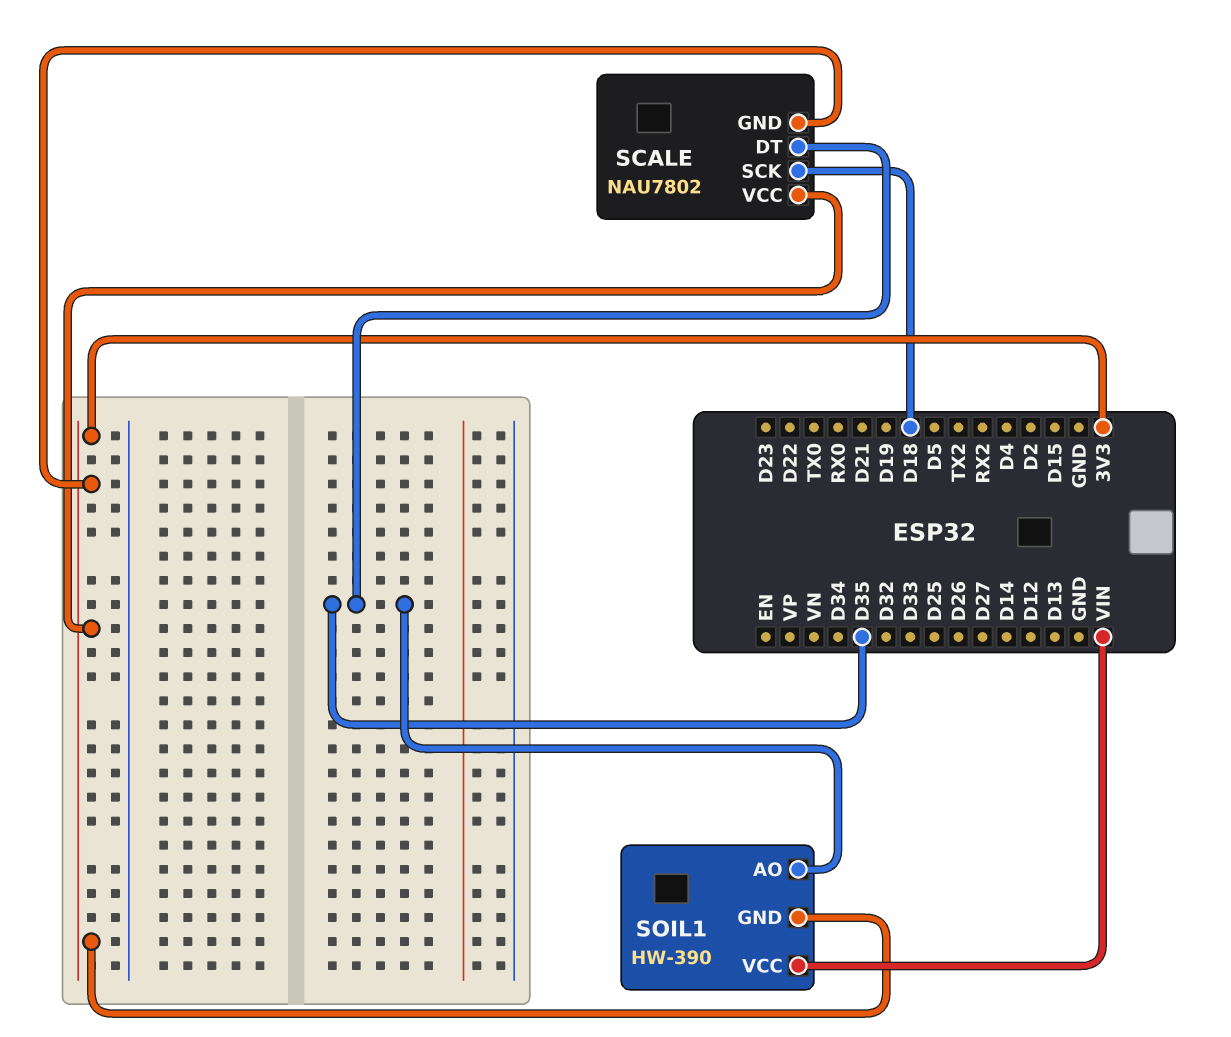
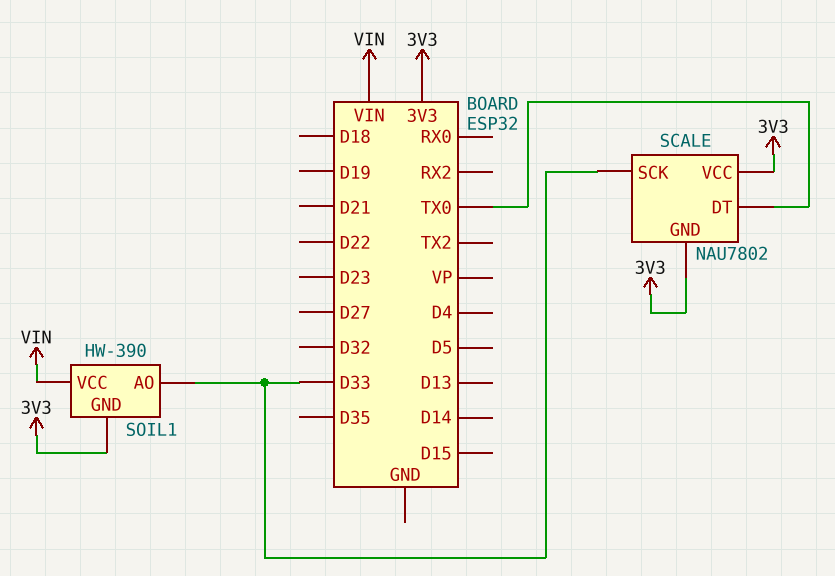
SCALE pin DT: D35 -> TX0
SCALE pin SCK: D18 -> D33
SOIL1 pin AO: D35 -> D33

